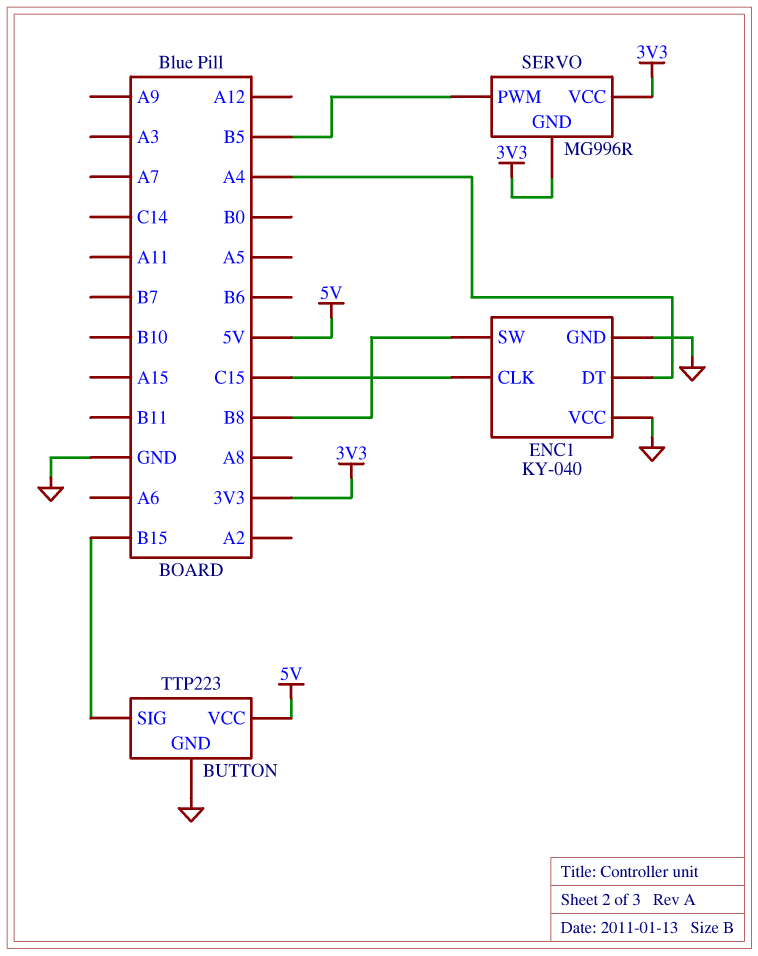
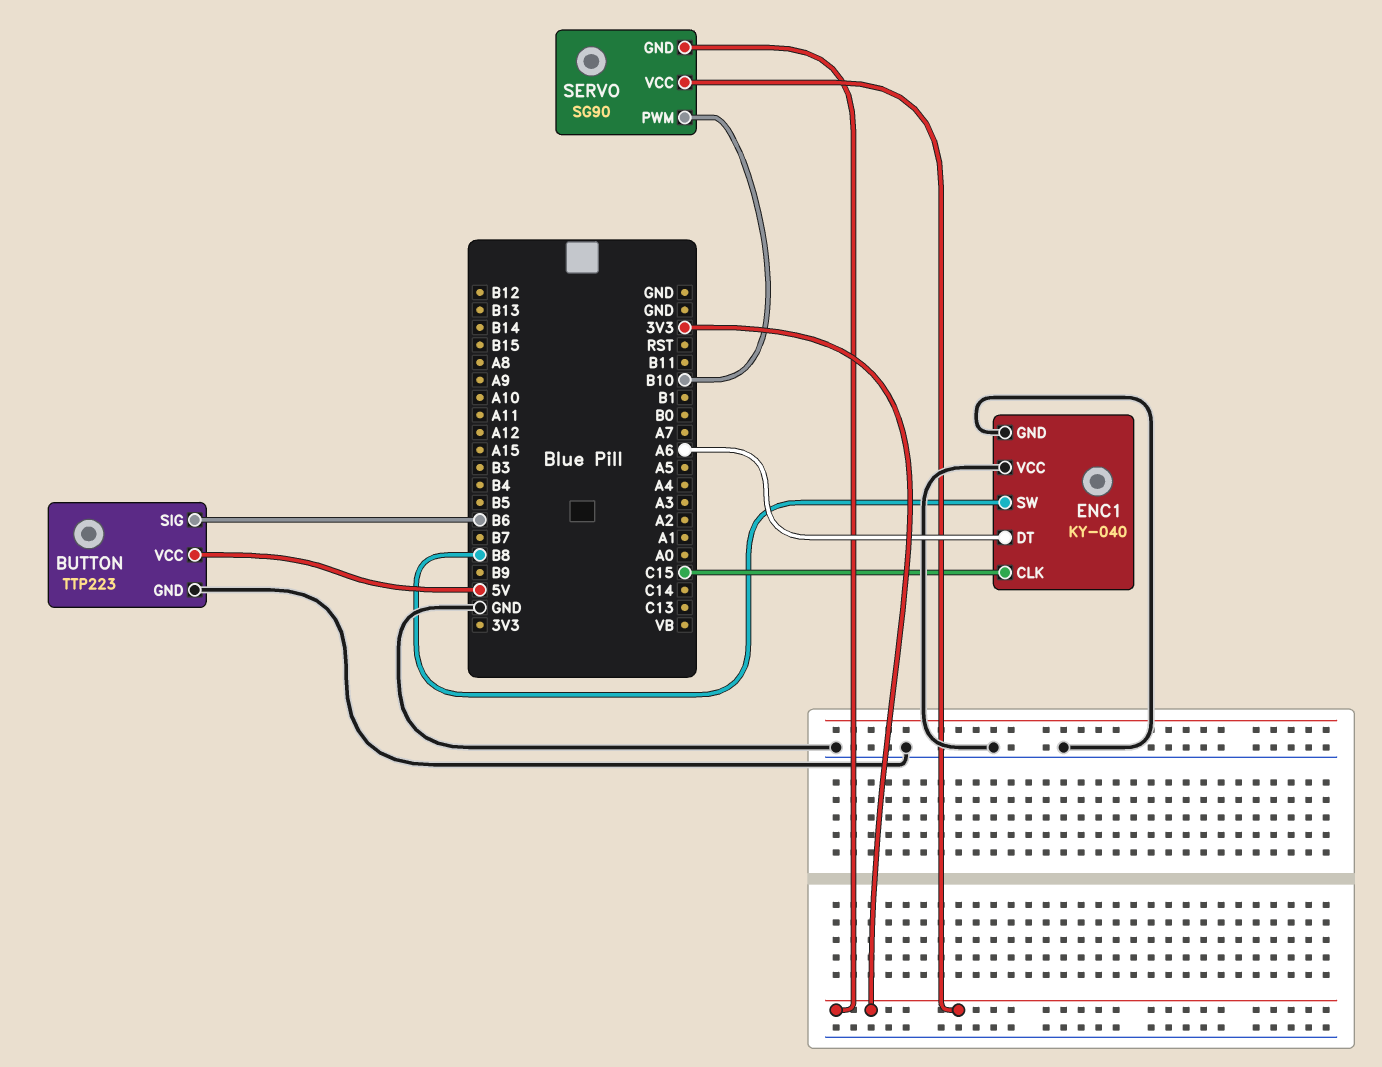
BUTTON pin SIG: B15 -> B6
ENC1 pin DT: A4 -> A6
SERVO: MG996R -> SG90
SERVO pin PWM: B5 -> B10

